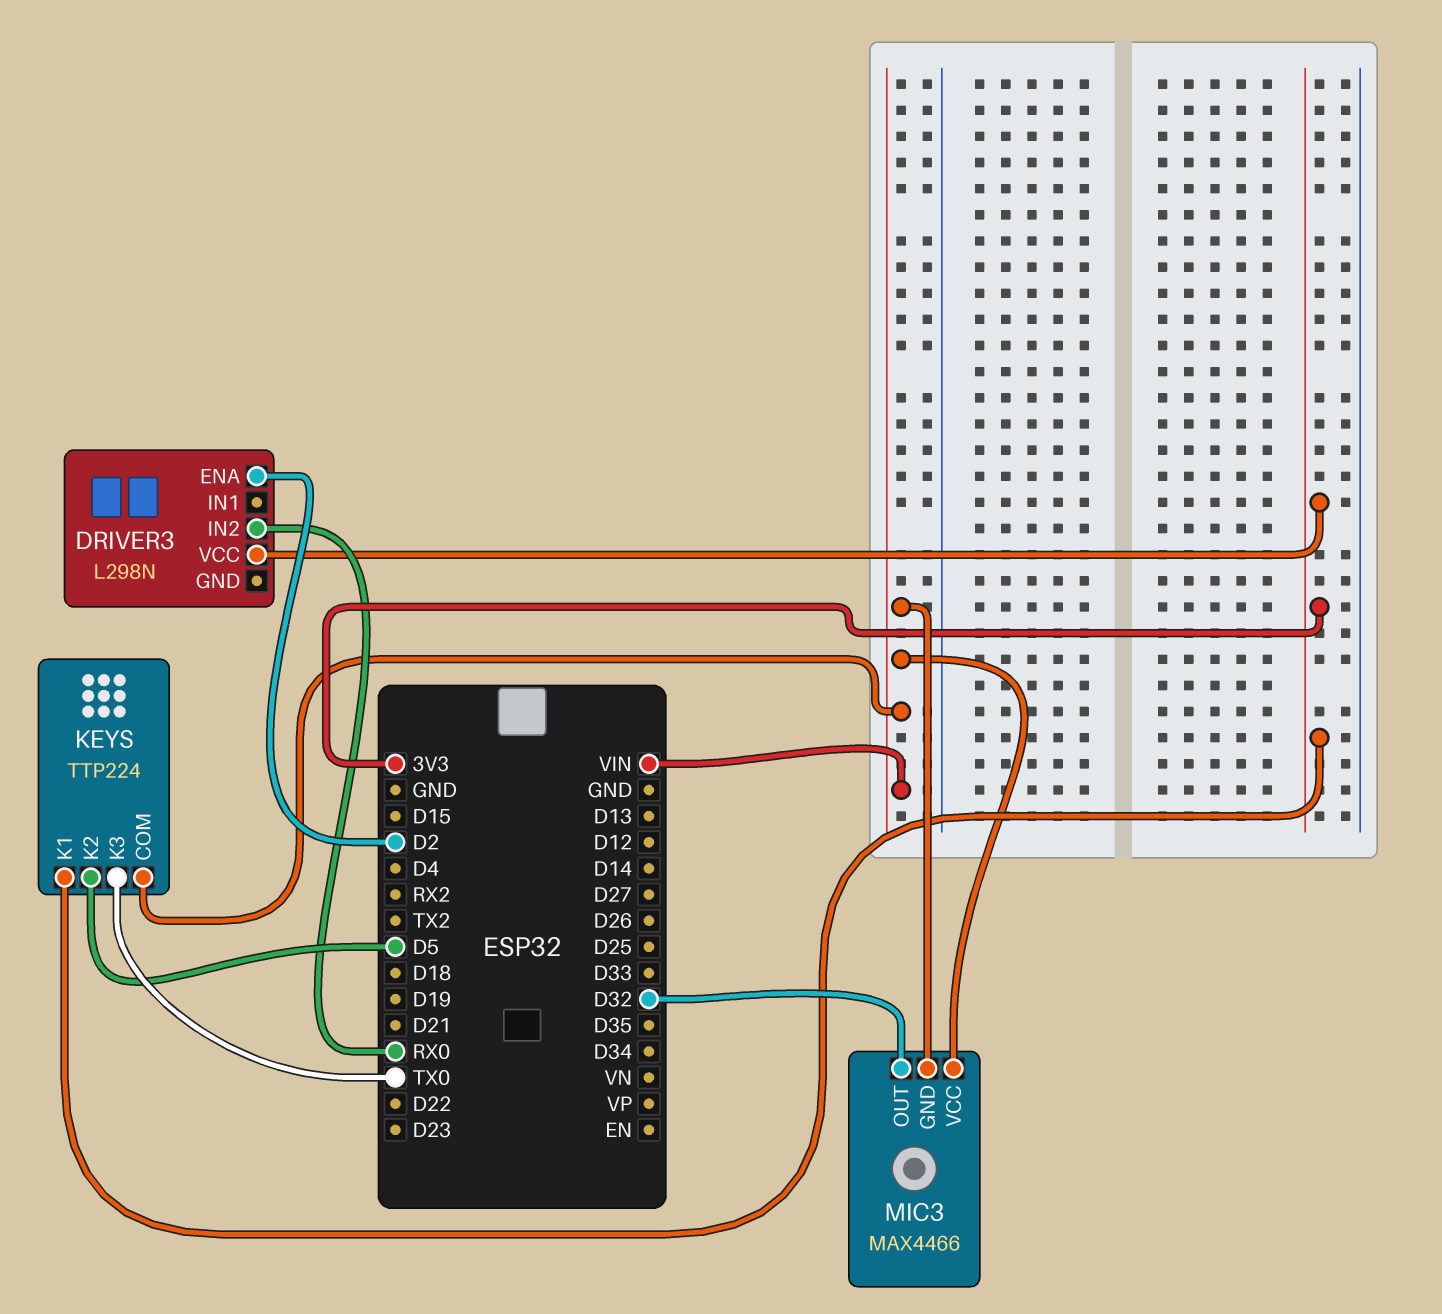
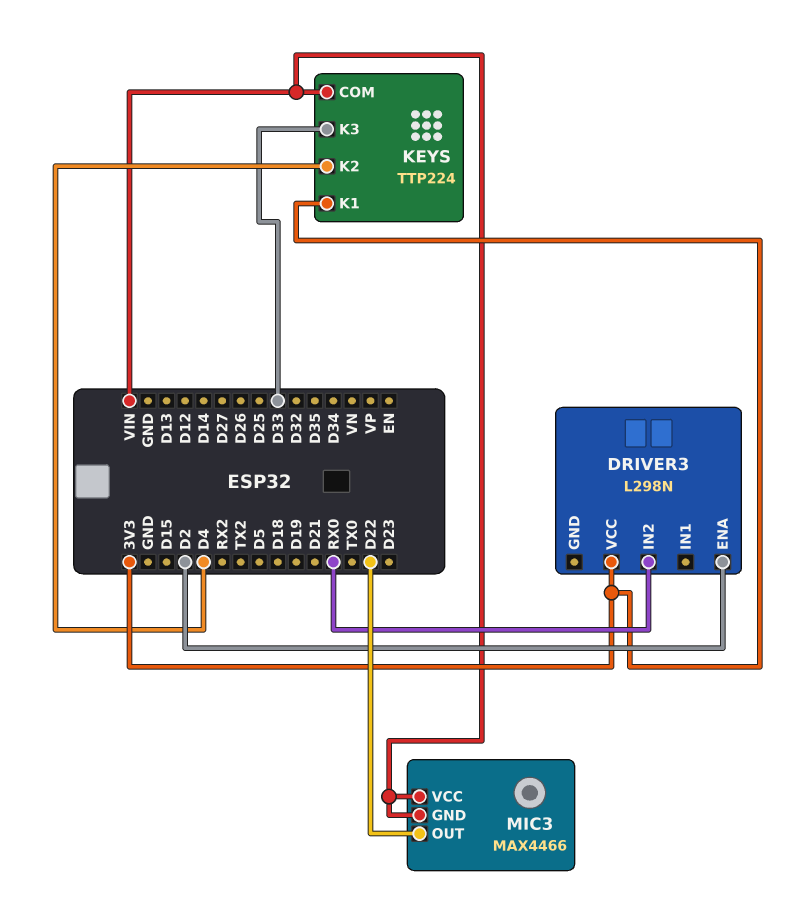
KEYS pin K2: D5 -> D4
KEYS pin K3: TX0 -> D33
MIC3 pin OUT: D32 -> D22

